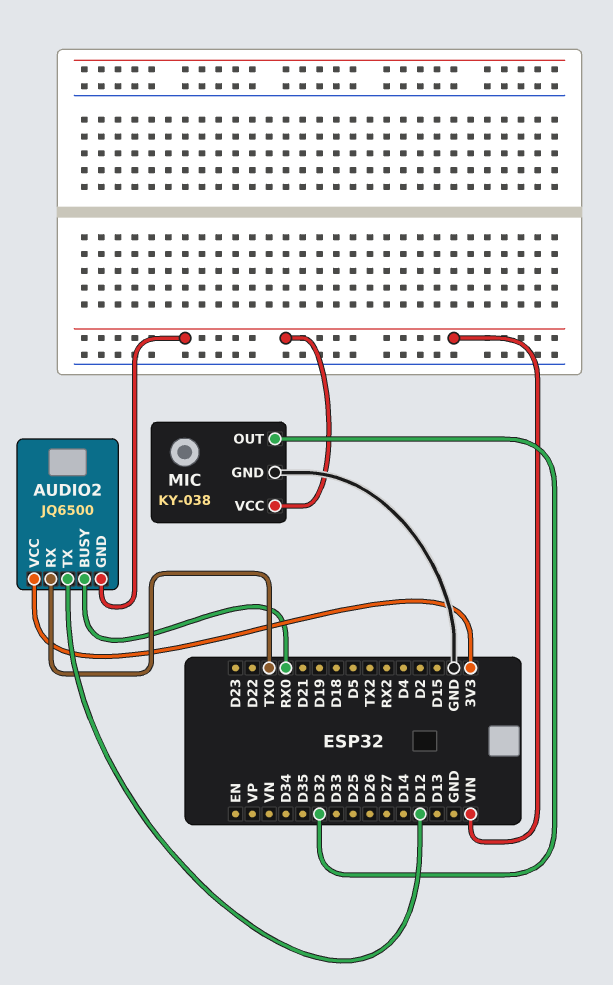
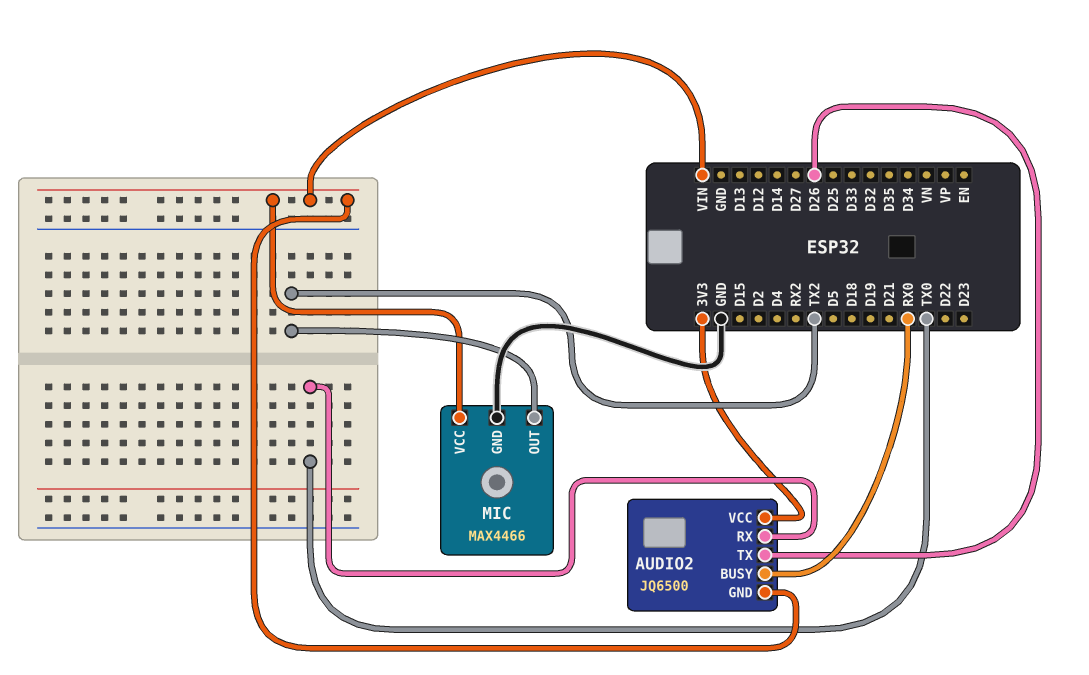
AUDIO2 pin TX: D12 -> D26
MIC: KY-038 -> MAX4466
MIC pin OUT: D32 -> TX2

